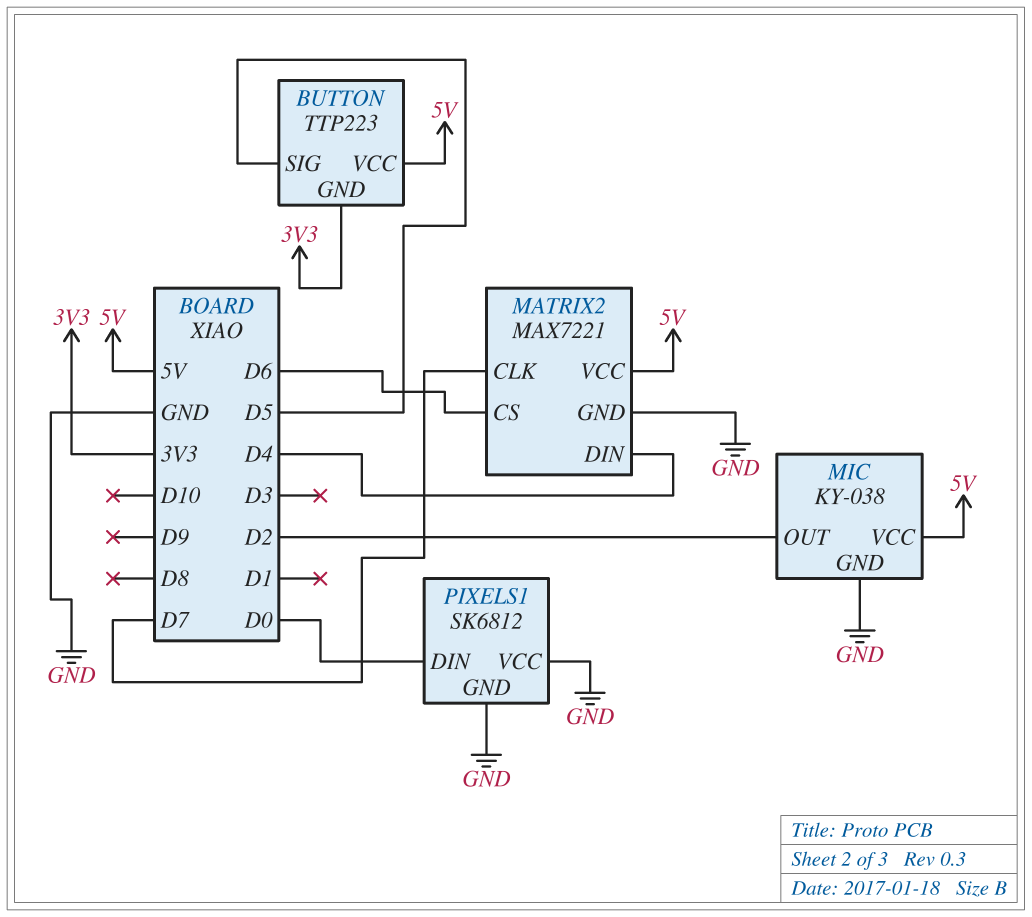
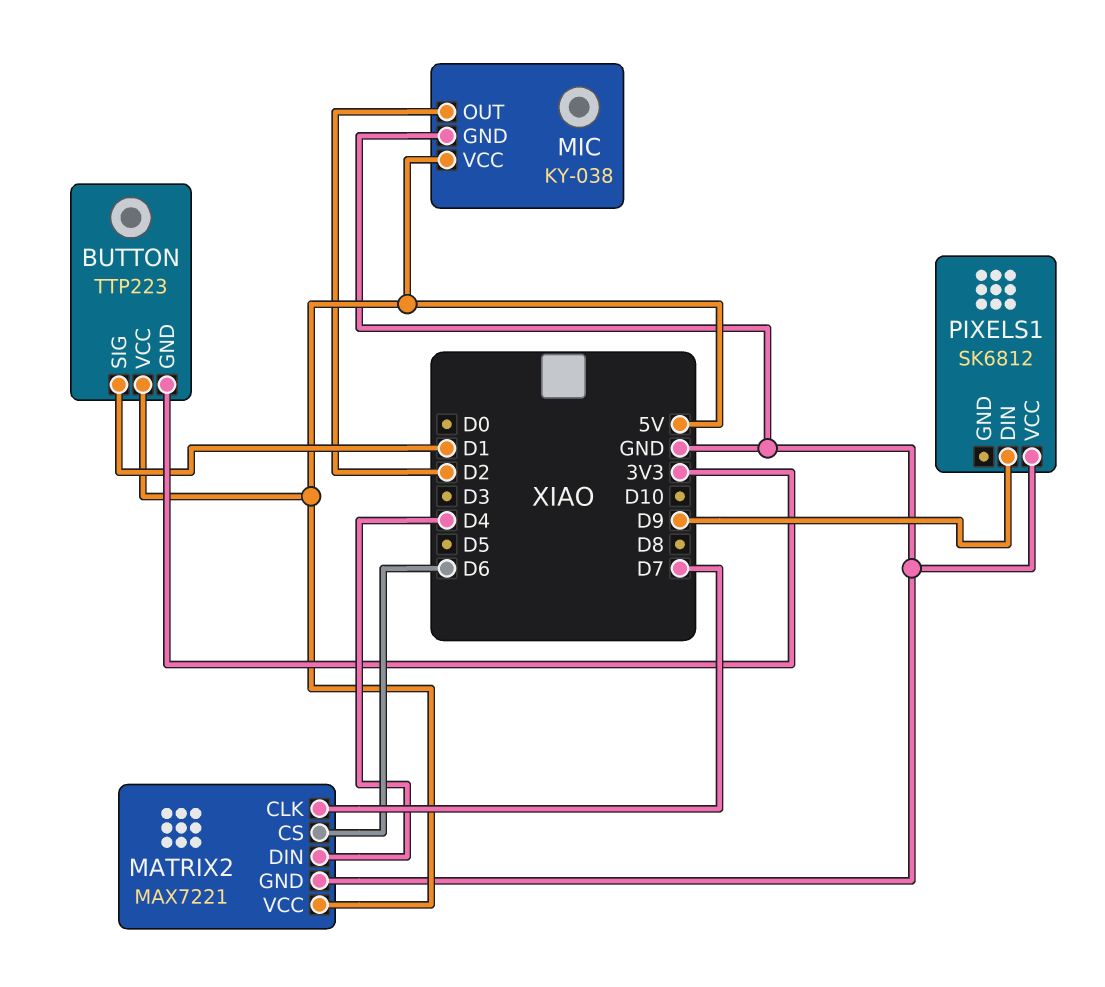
BUTTON pin SIG: D5 -> D1
PIXELS1 pin DIN: D0 -> D9
PIXELS1 pin GND: GND -> none

